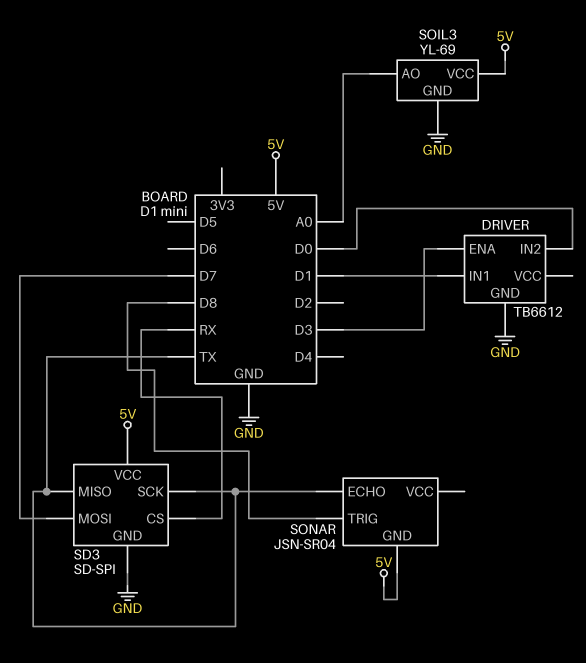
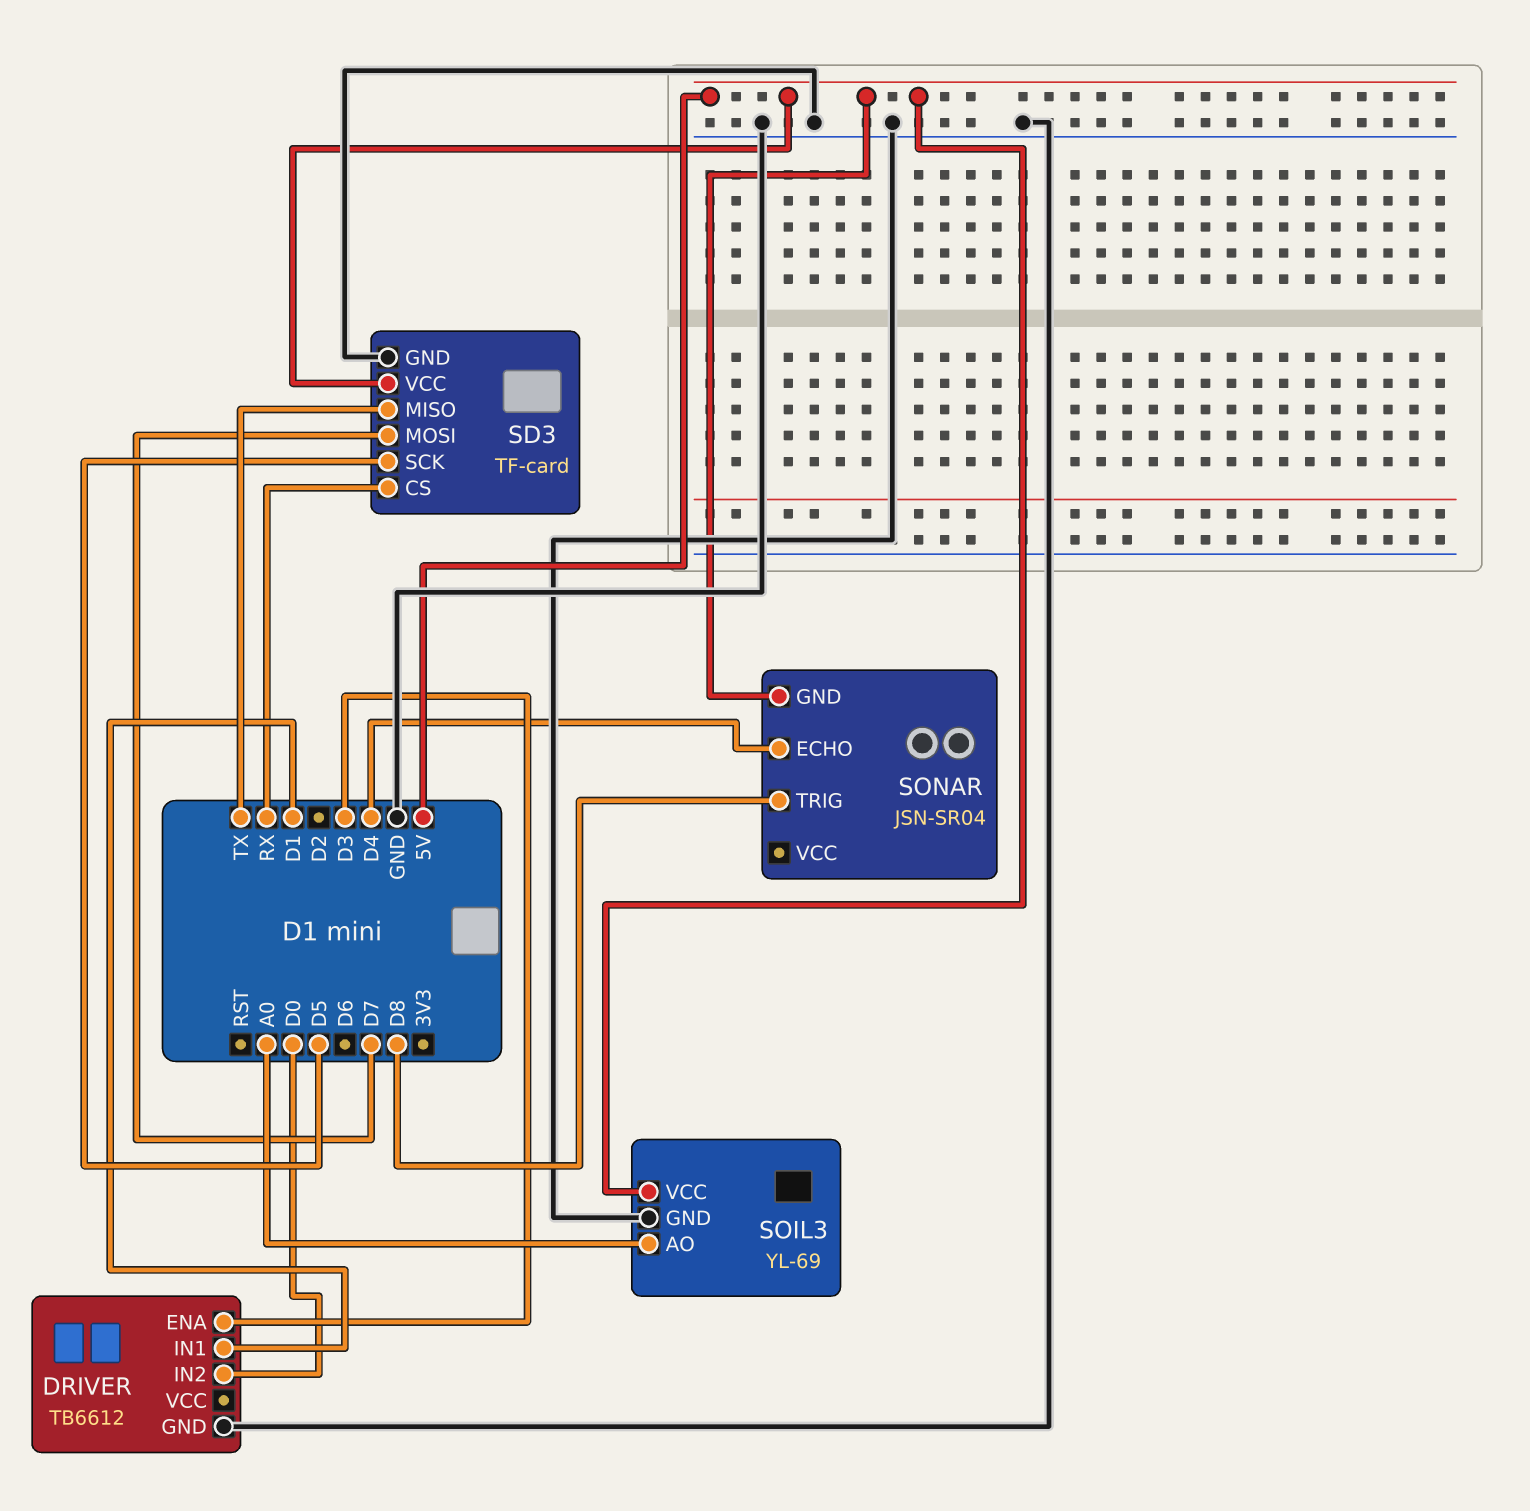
SD3: SD-SPI -> TF-card
SD3 pin SCK: TX -> D5
SONAR pin ECHO: TX -> D4

